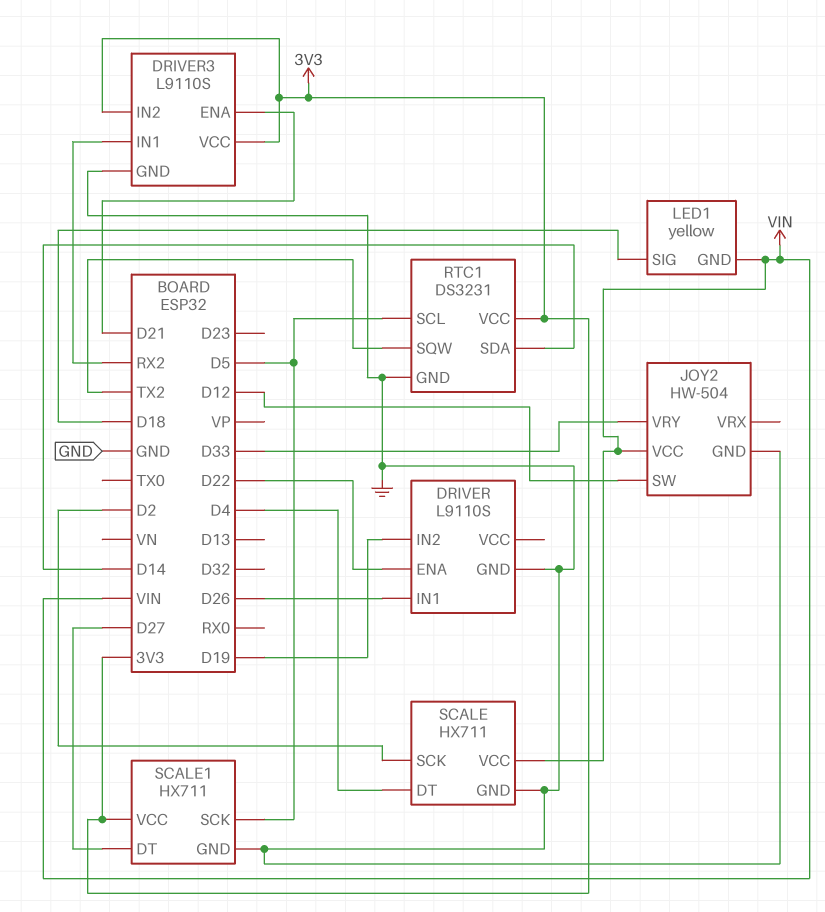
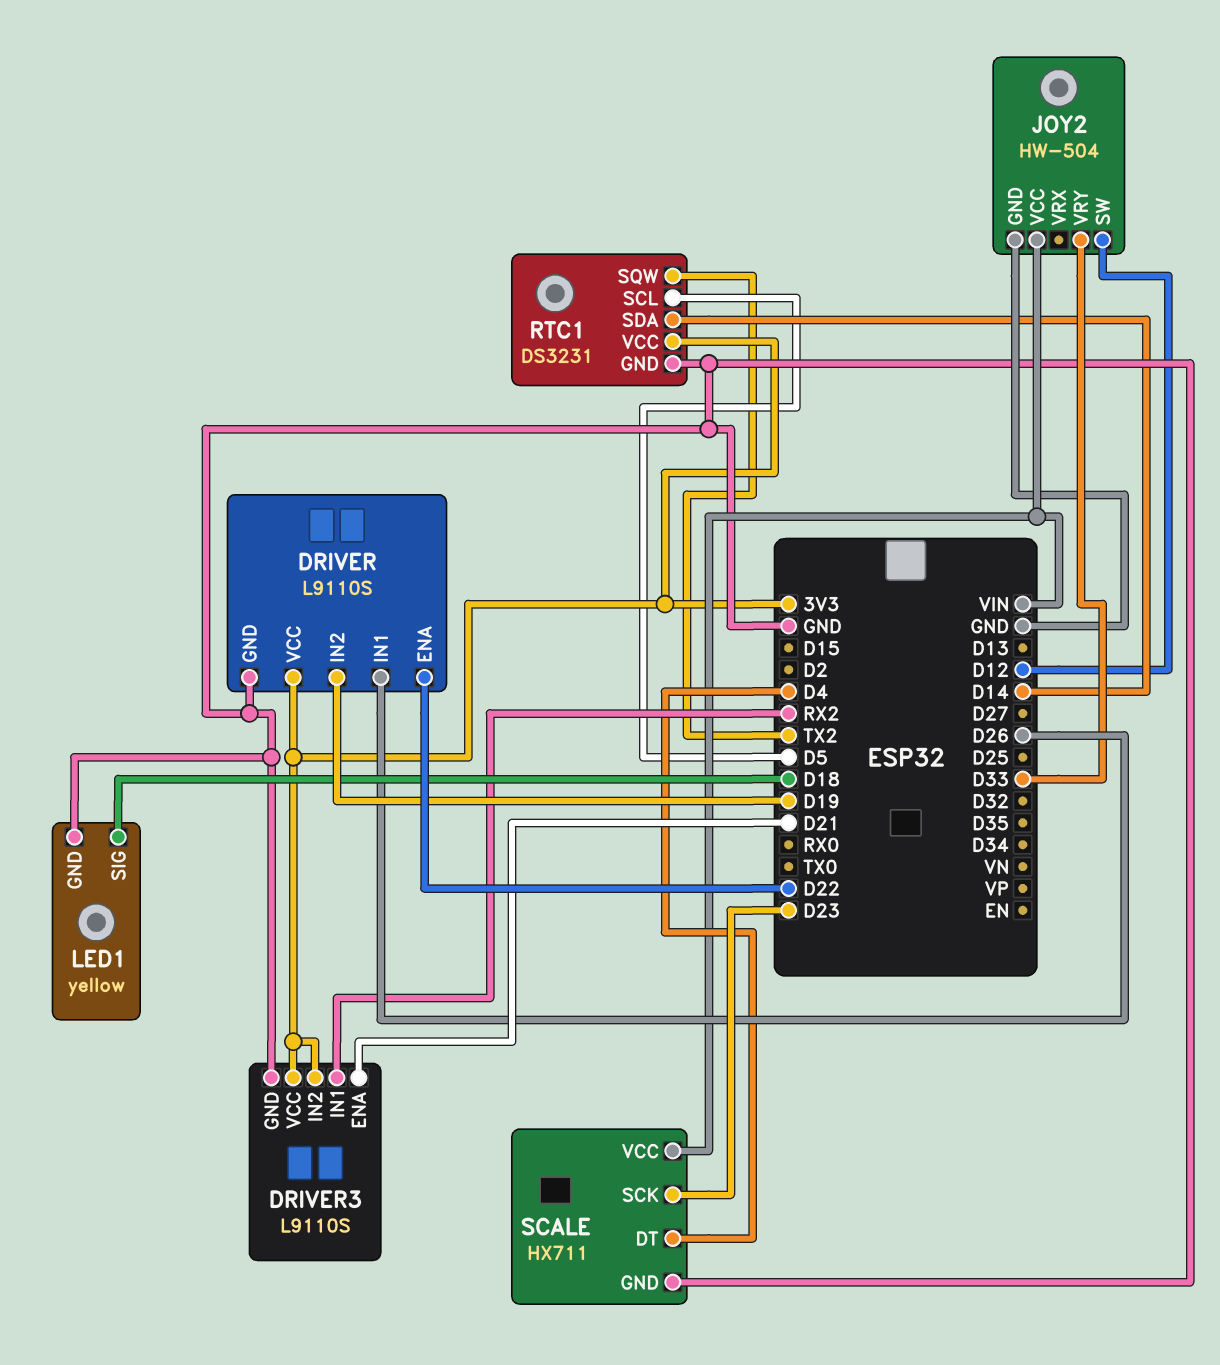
DRIVER pin VCC: none -> 3V3
LED1 pin GND: VIN -> GND
SCALE pin SCK: D2 -> D23
SCALE1: HX711 -> none
SCALE1 pin DT: D27 -> none
SCALE1 pin GND: GND -> none
SCALE1 pin SCK: D5 -> none
SCALE1 pin VCC: 3V3 -> none

